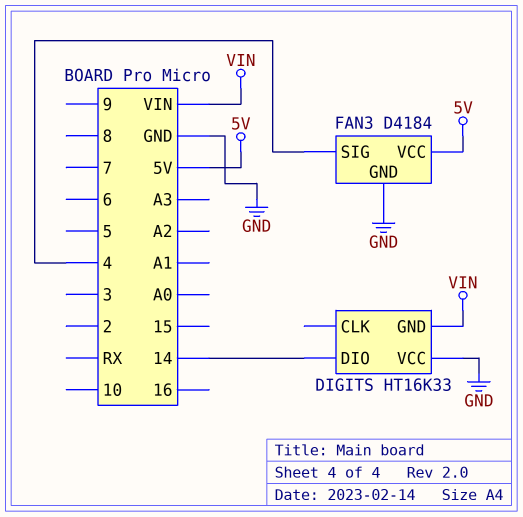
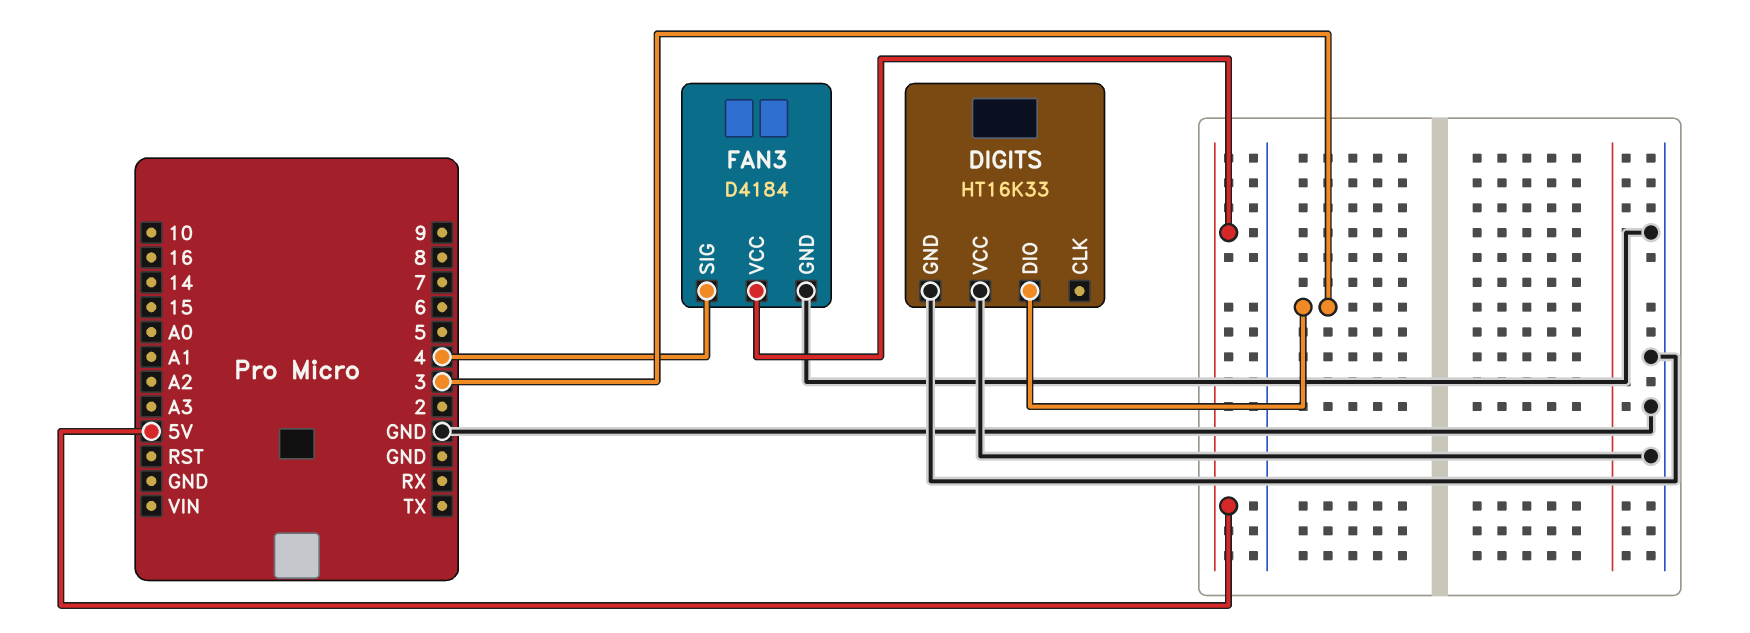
DIGITS pin DIO: 14 -> 3
DIGITS pin GND: VIN -> GND

